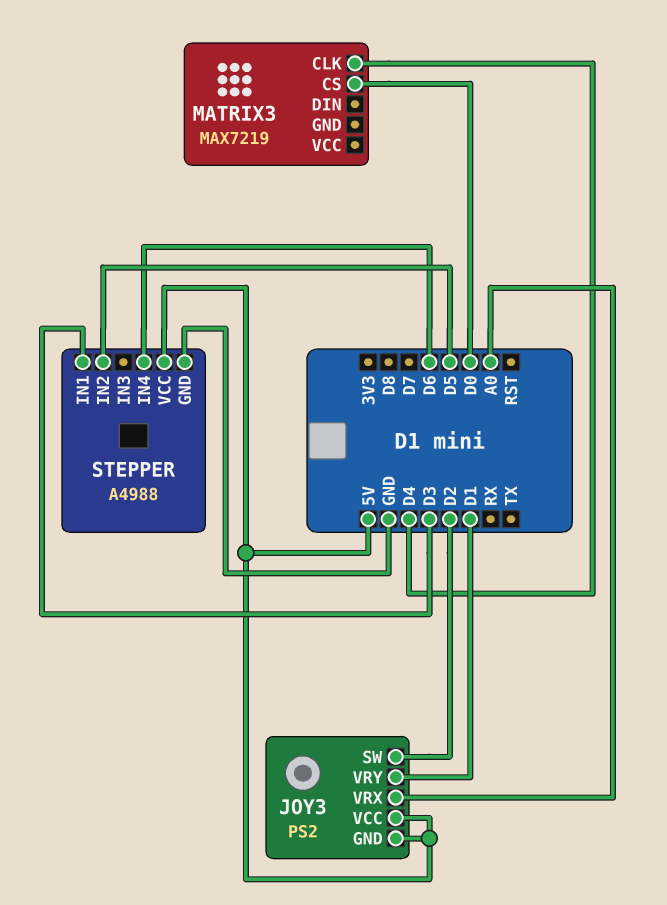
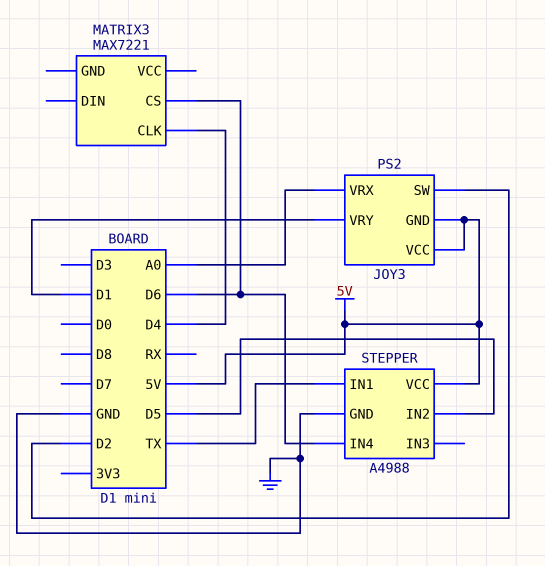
MATRIX3: MAX7219 -> MAX7221
MATRIX3 pin CS: D0 -> D6
STEPPER pin IN1: D3 -> TX

